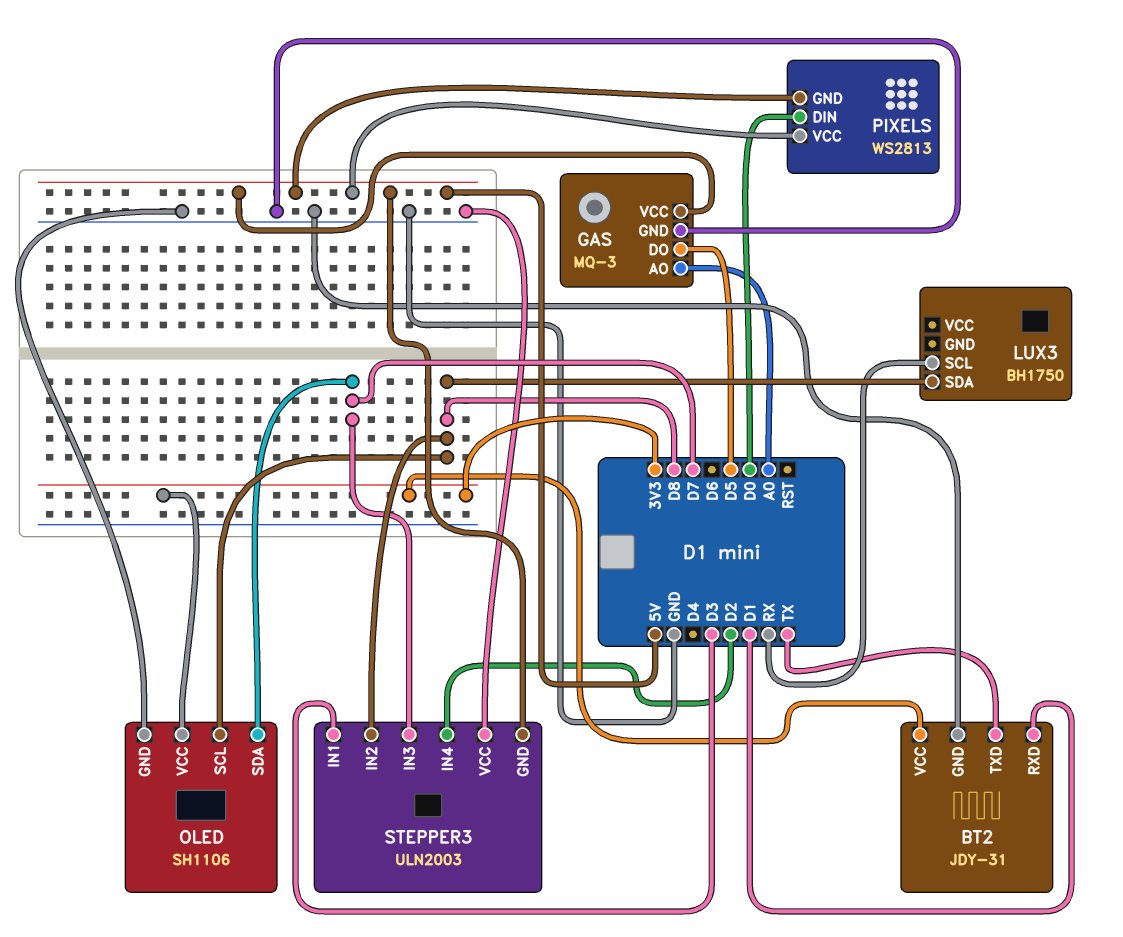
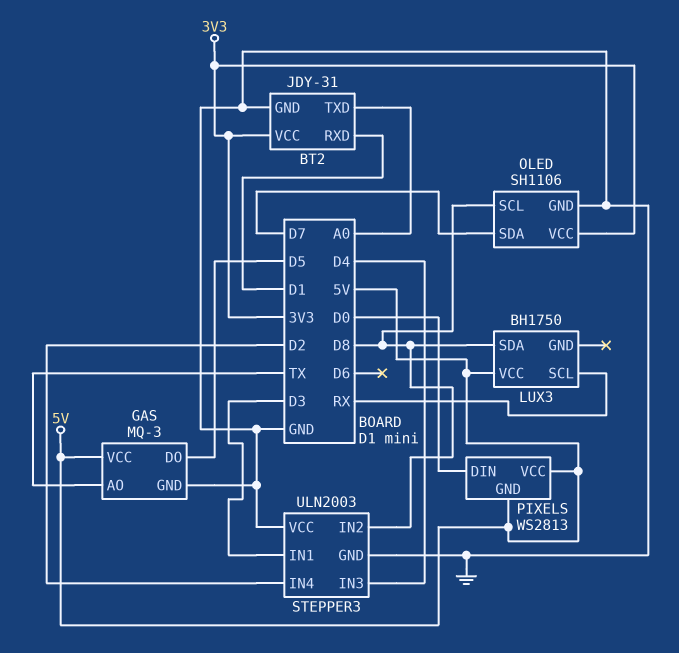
BT2 pin TXD: TX -> A0
GAS pin AO: A0 -> TX
LUX3 pin VCC: none -> 5V
STEPPER3 pin GND: 5V -> GND
STEPPER3 pin IN3: D7 -> D4

